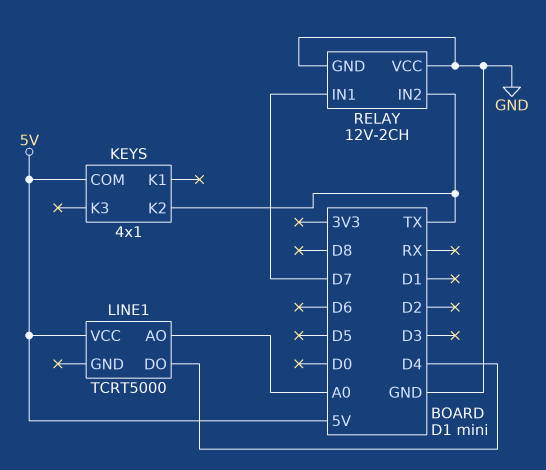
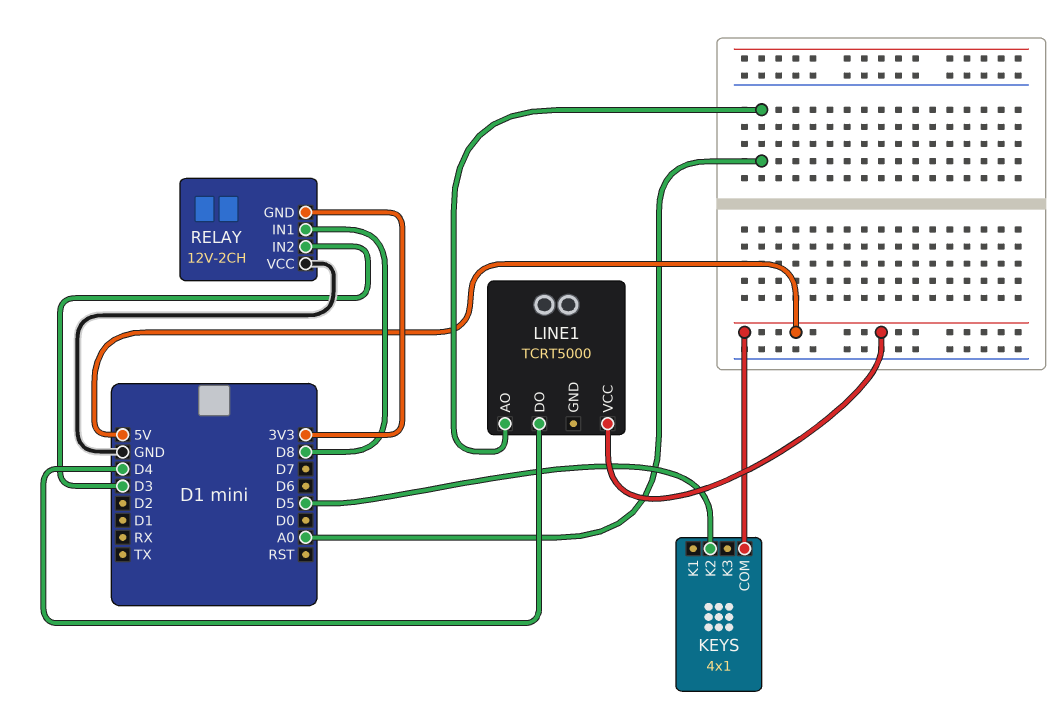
KEYS pin K2: TX -> D5
RELAY pin GND: GND -> 3V3
RELAY pin IN1: D7 -> D8
RELAY pin IN2: TX -> D3

